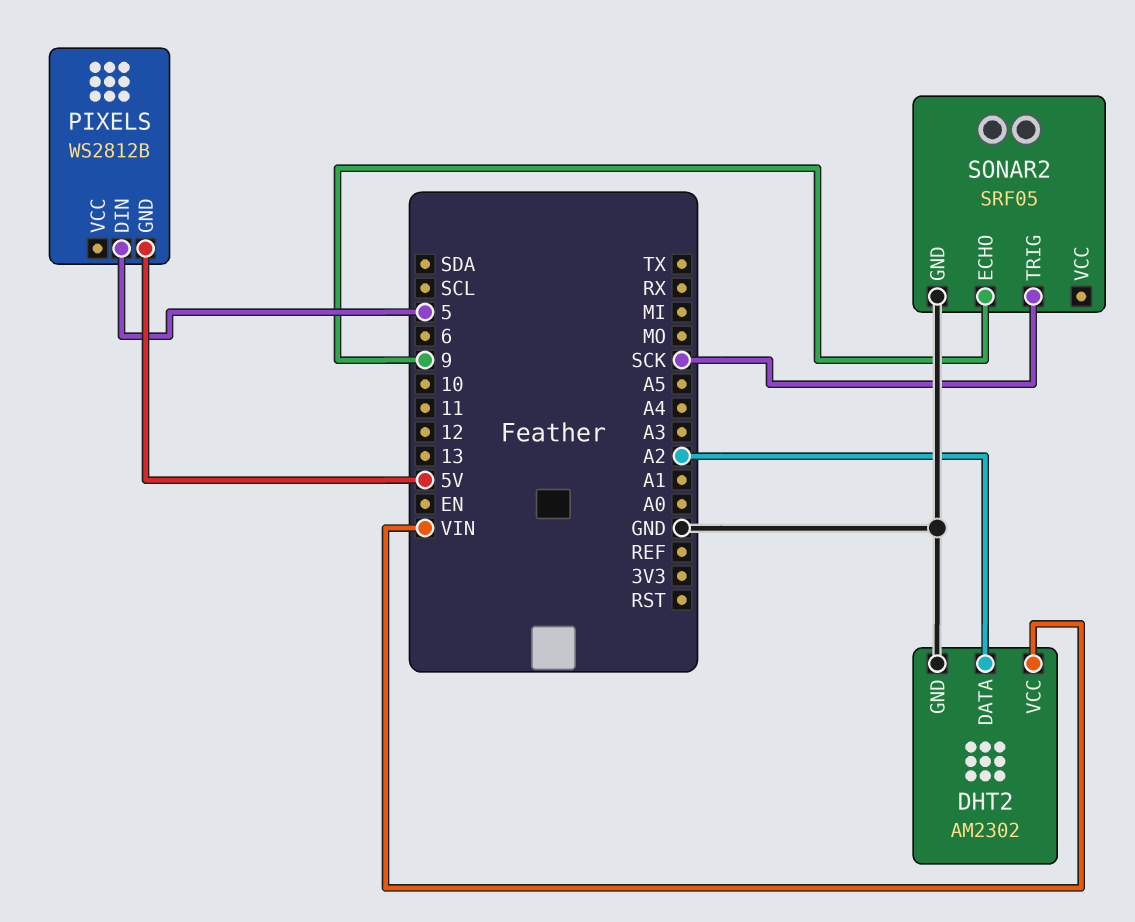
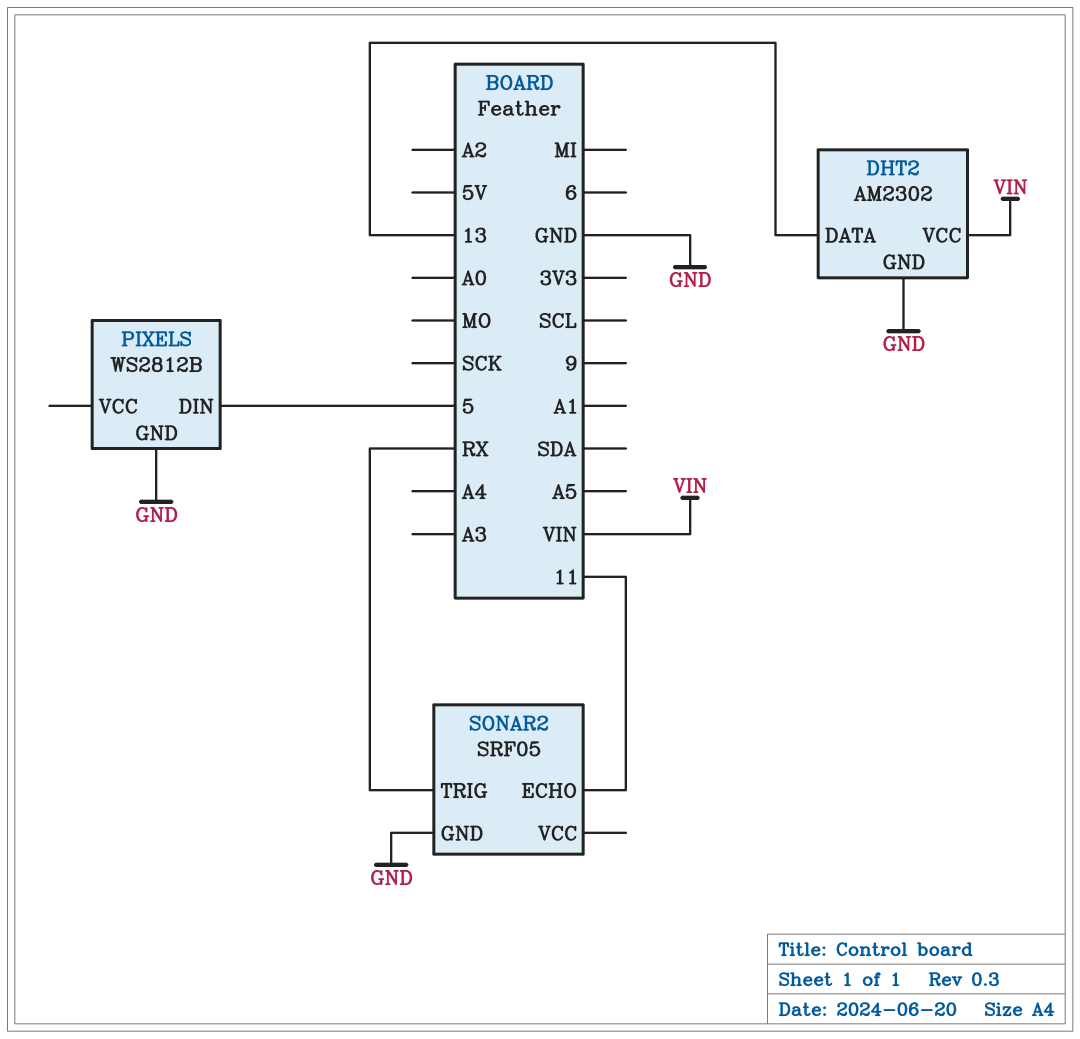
DHT2 pin DATA: A2 -> 13
PIXELS pin GND: 5V -> GND
SONAR2 pin ECHO: 9 -> 11
SONAR2 pin TRIG: SCK -> RX

